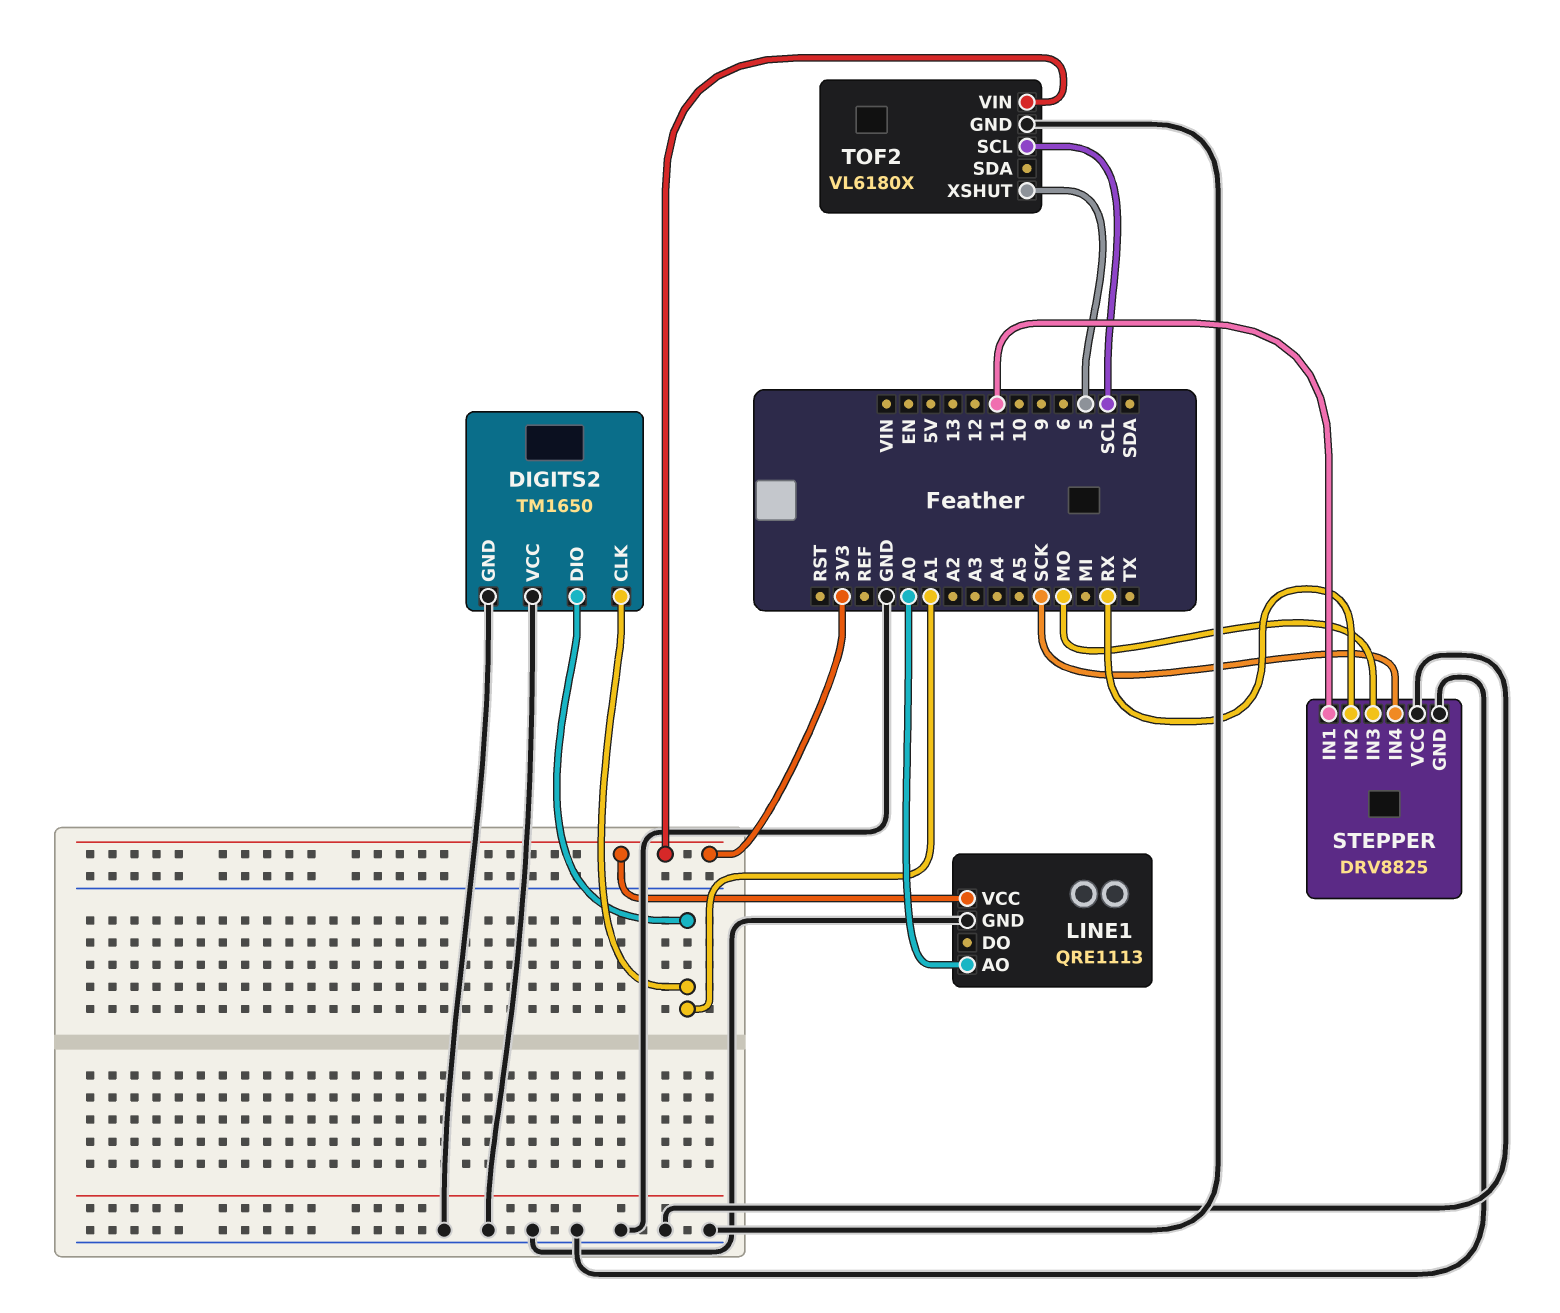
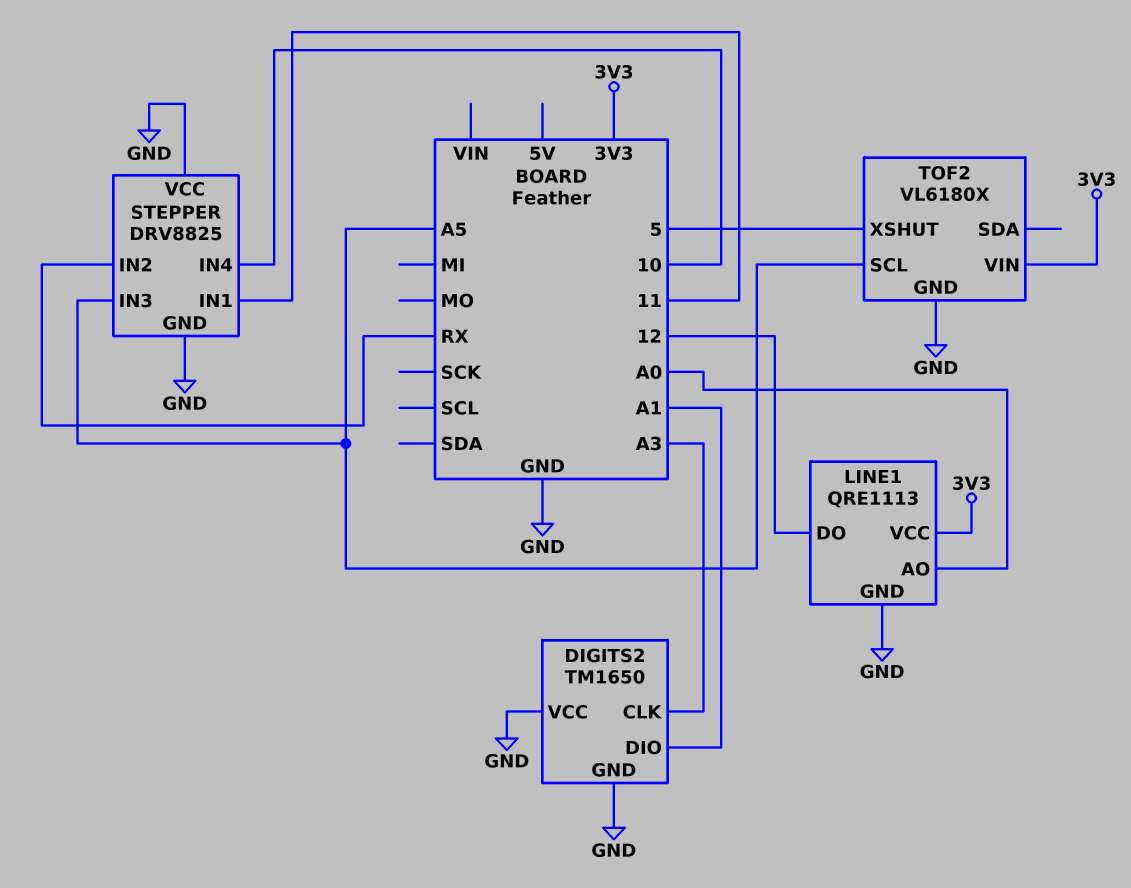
DIGITS2 pin CLK: A1 -> A3
LINE1 pin DO: none -> 12
STEPPER pin IN3: MO -> A5
STEPPER pin IN4: SCK -> 10
TOF2 pin SCL: SCL -> A5

